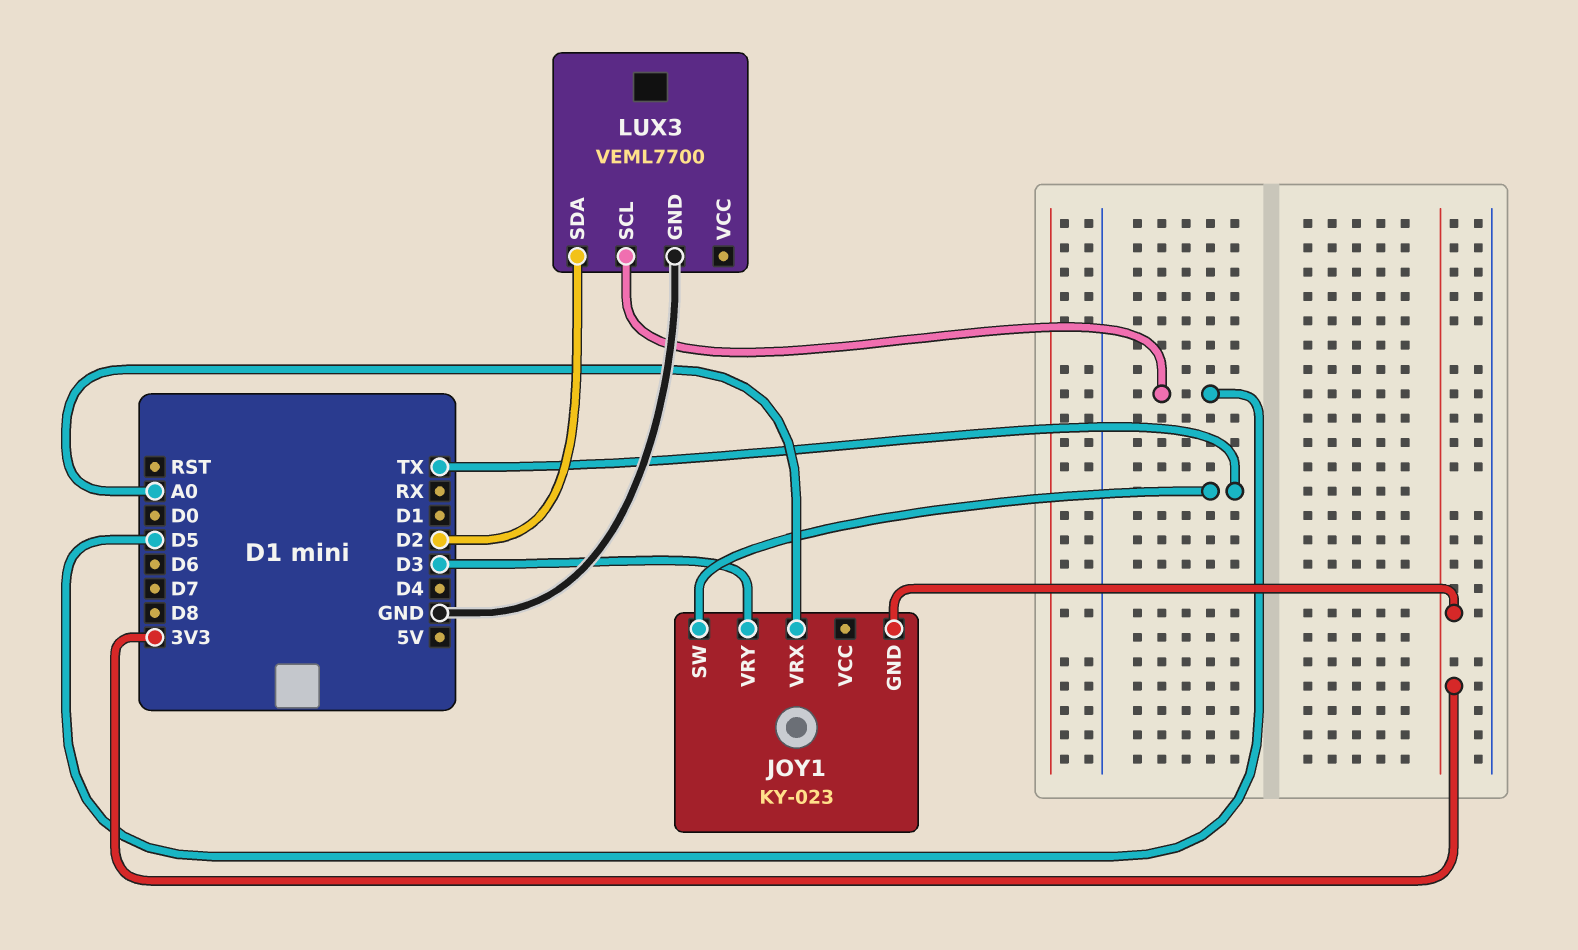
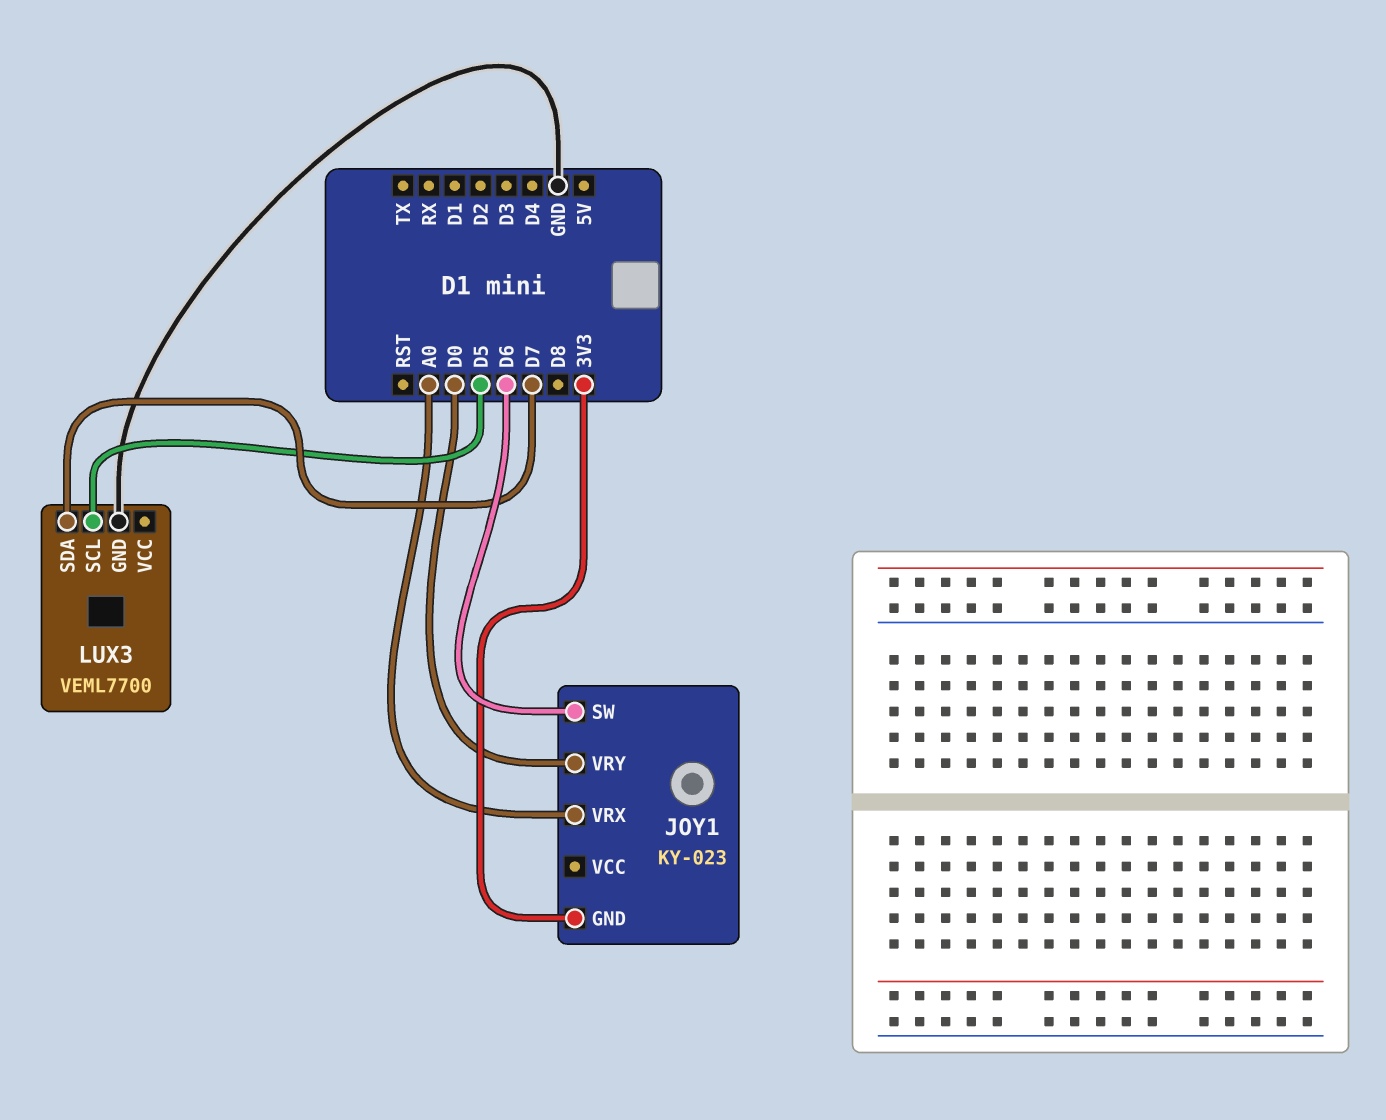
JOY1 pin SW: TX -> D6
JOY1 pin VRY: D3 -> D0
LUX3 pin SDA: D2 -> D7

